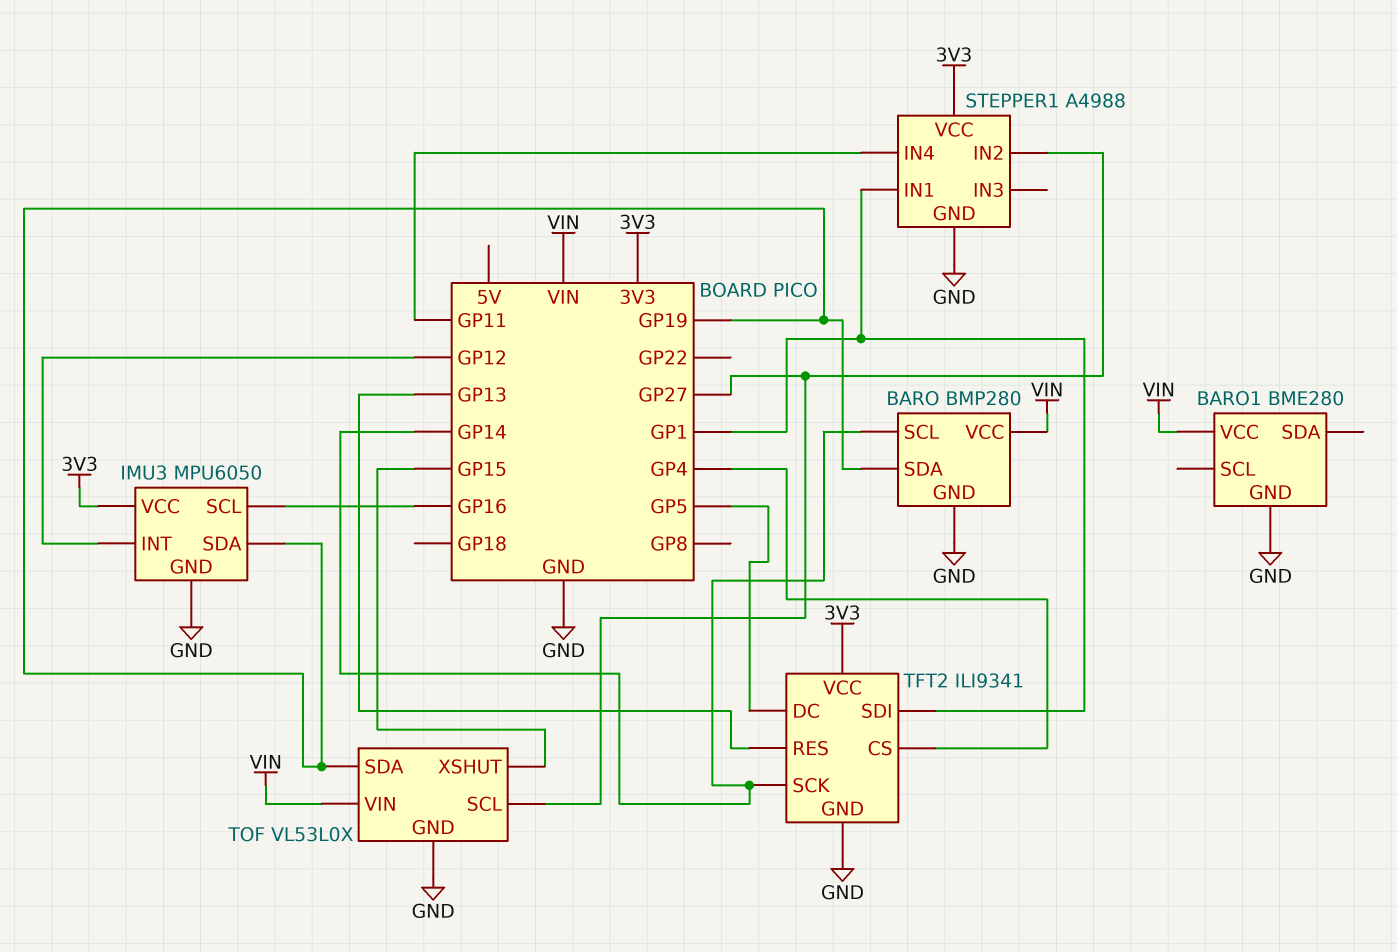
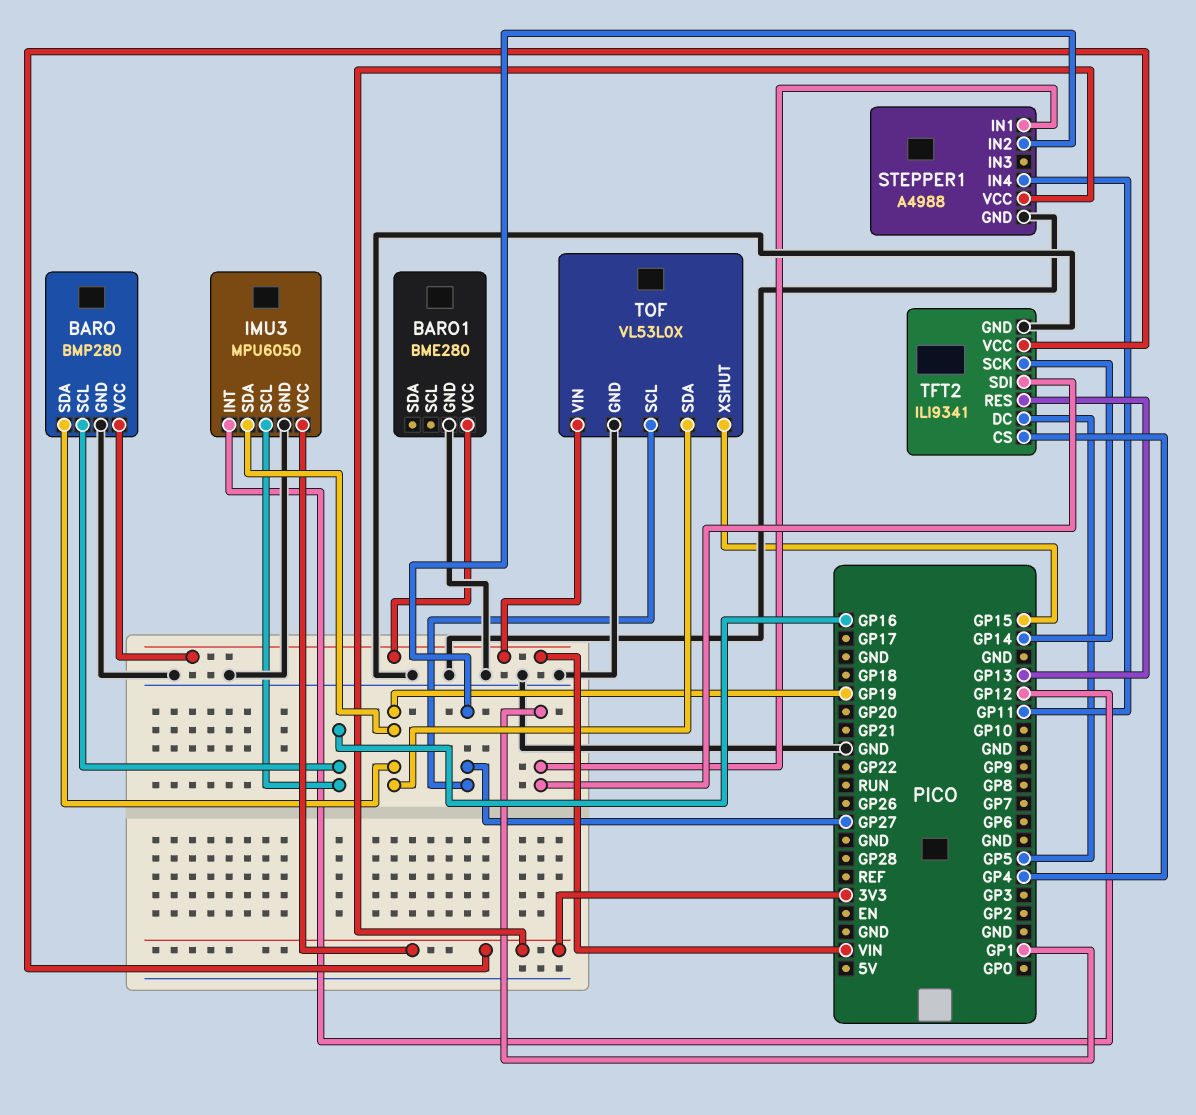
BARO pin SCL: GP14 -> GP16

